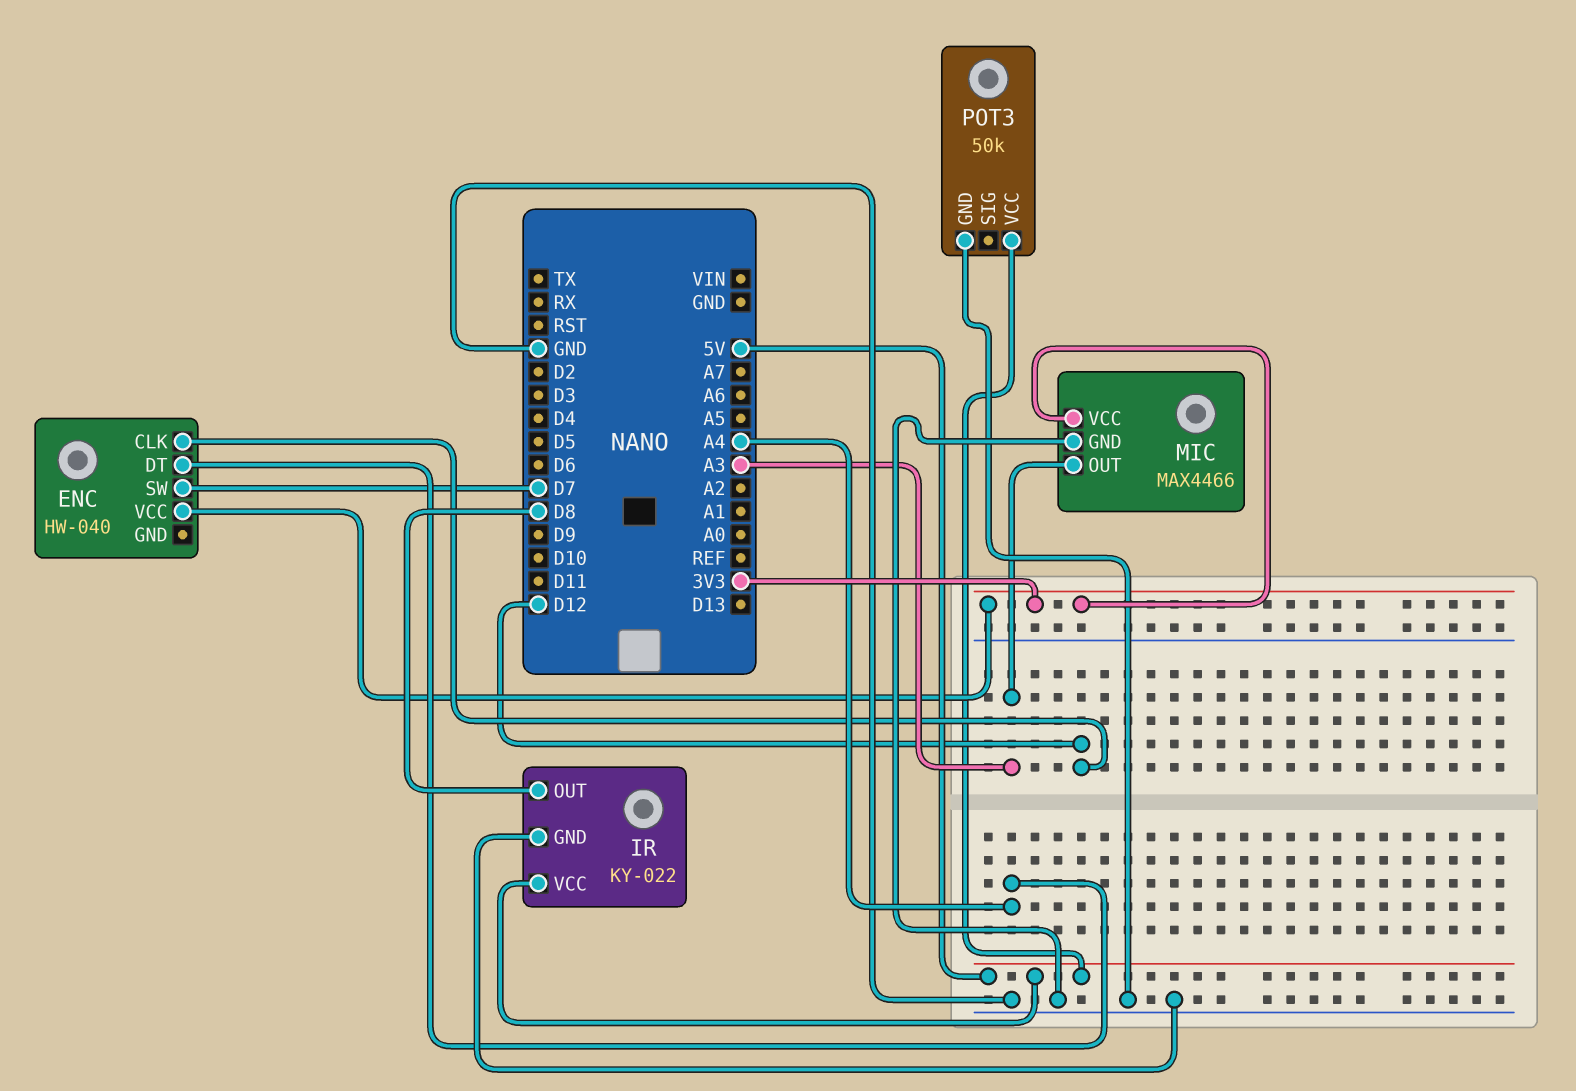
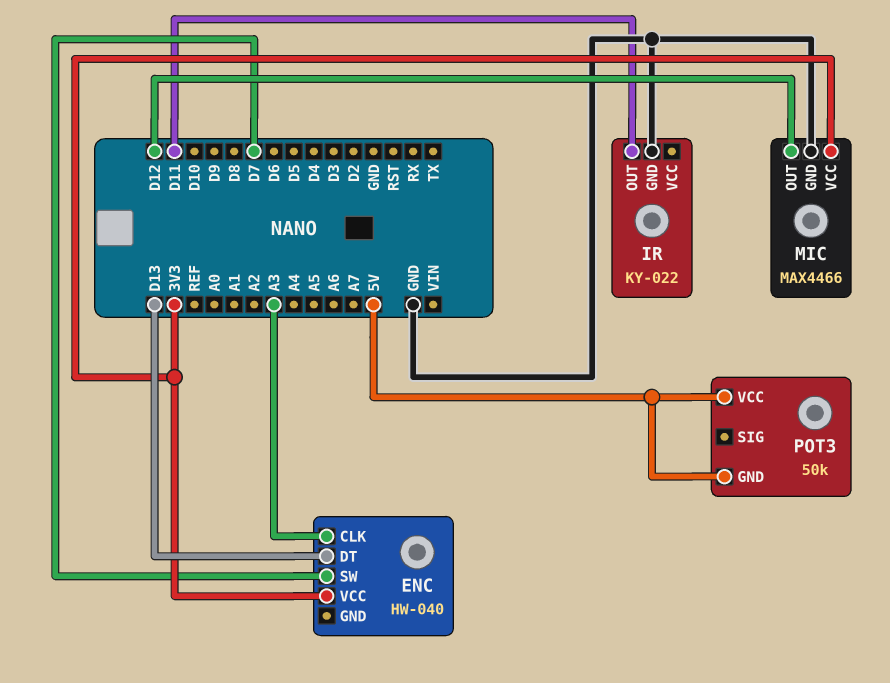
ENC pin CLK: D12 -> A3
ENC pin DT: A4 -> D13
IR pin OUT: D8 -> D11
IR pin VCC: 5V -> none
MIC pin OUT: A3 -> D12
POT3 pin GND: GND -> 5V

